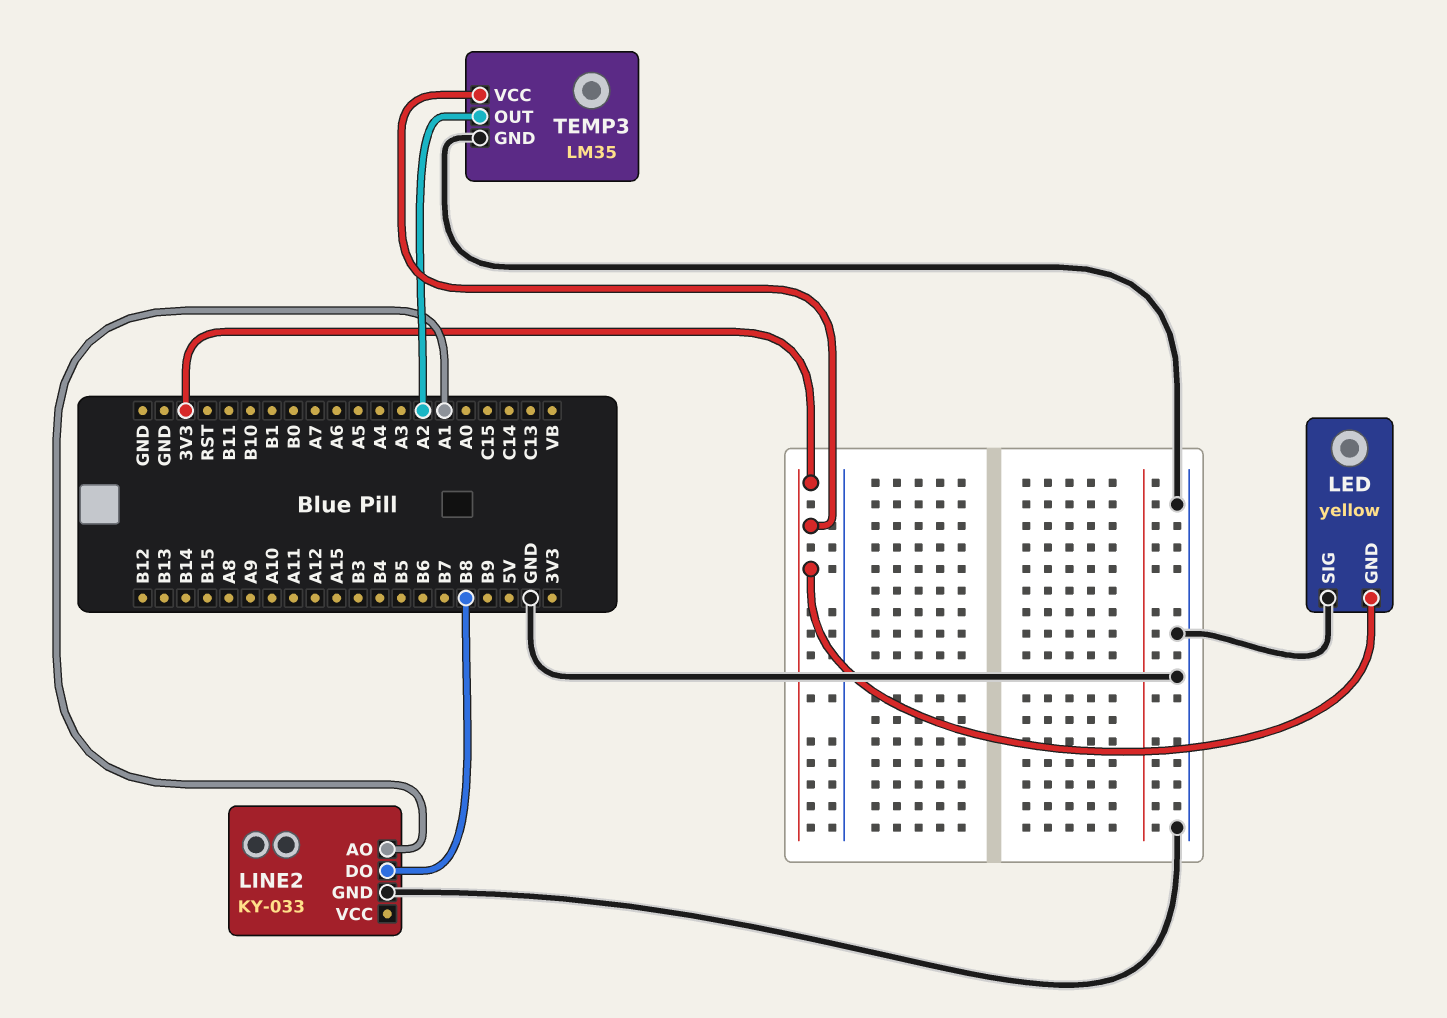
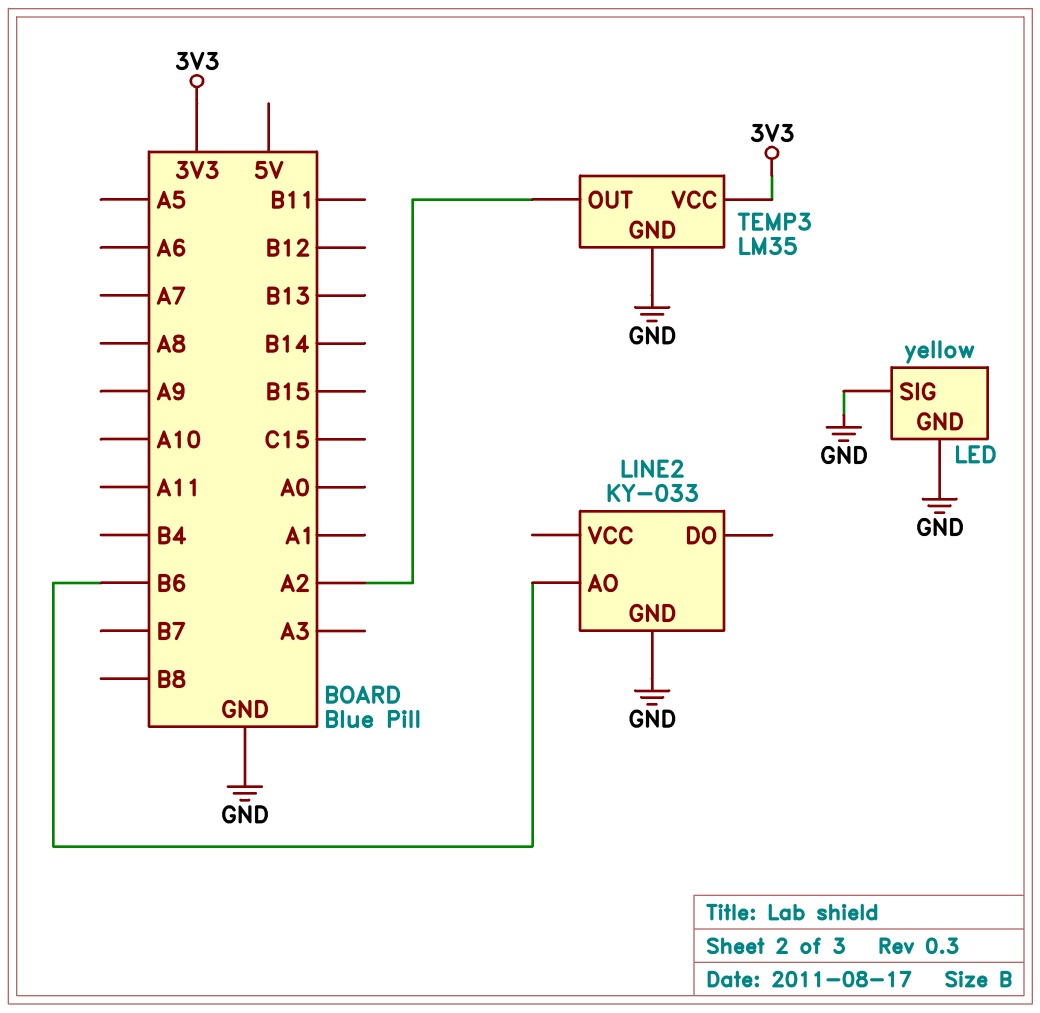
LED pin GND: 3V3 -> GND
LINE2 pin AO: A1 -> B6
LINE2 pin DO: B8 -> none

